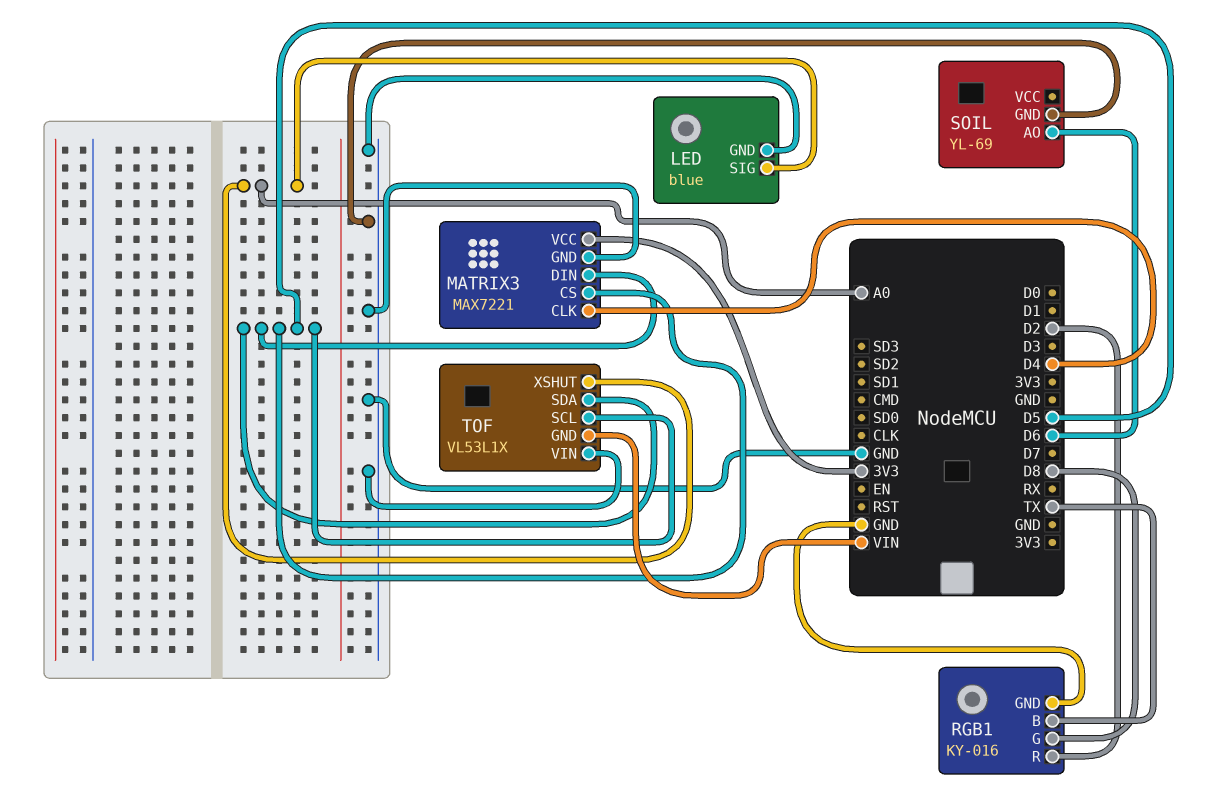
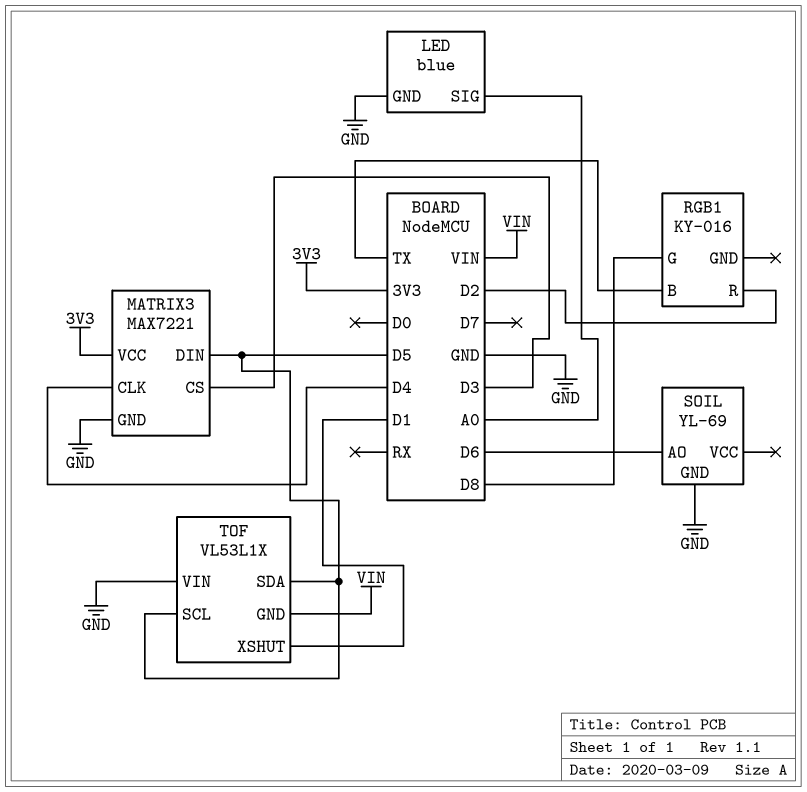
MATRIX3 pin CS: D5 -> D3
RGB1 pin GND: GND -> none
TOF pin XSHUT: A0 -> D1

